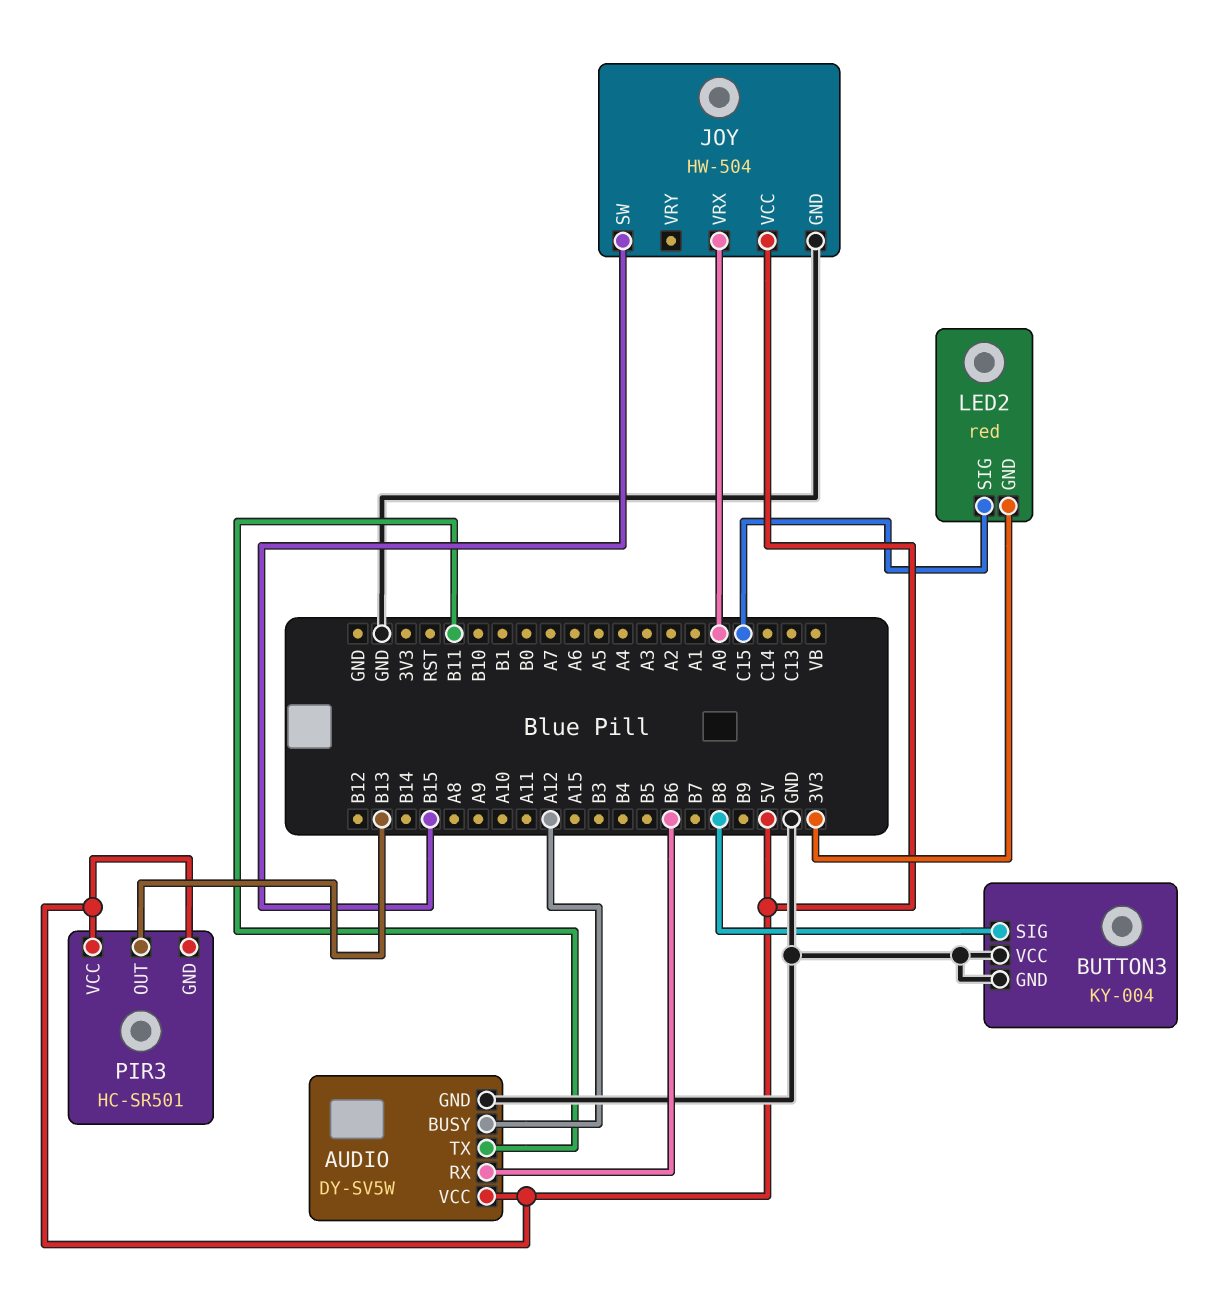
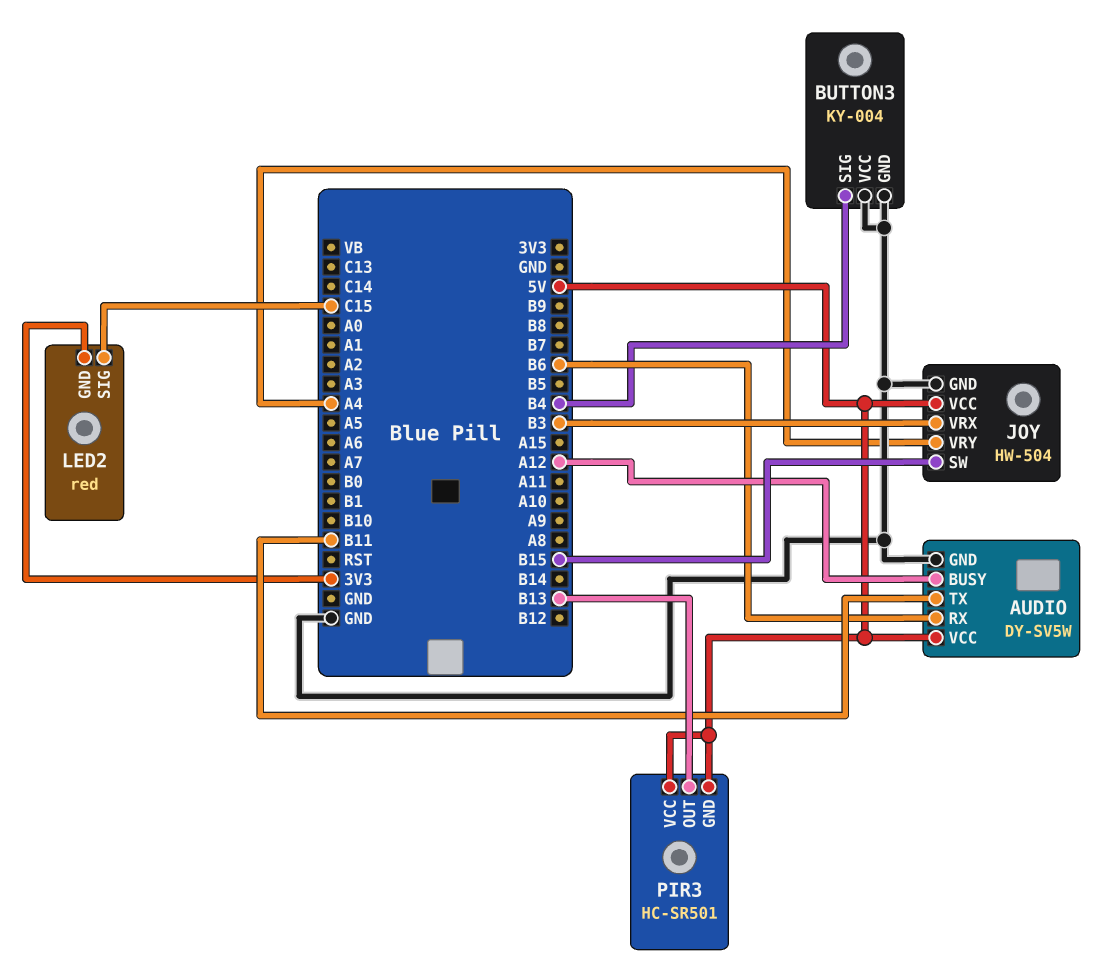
BUTTON3 pin SIG: B8 -> B4
JOY pin VRX: A0 -> B3
JOY pin VRY: none -> A4

